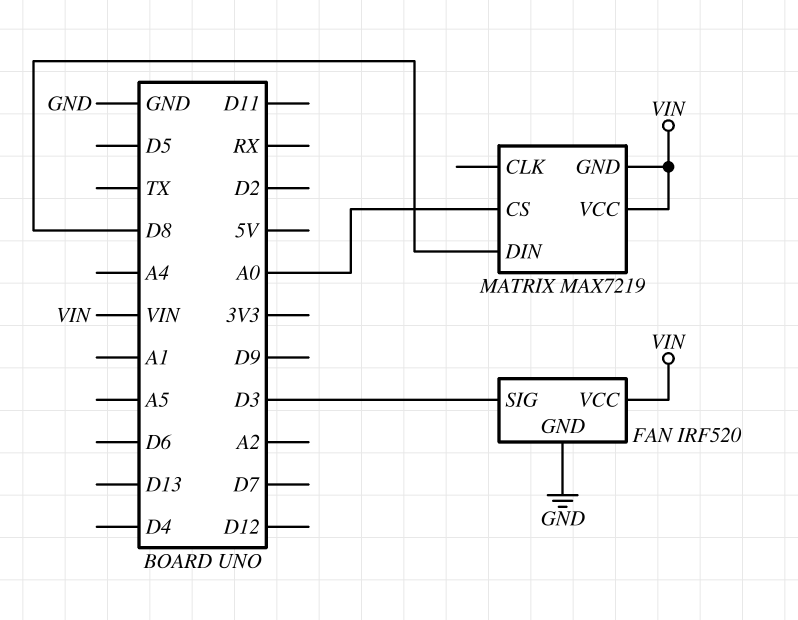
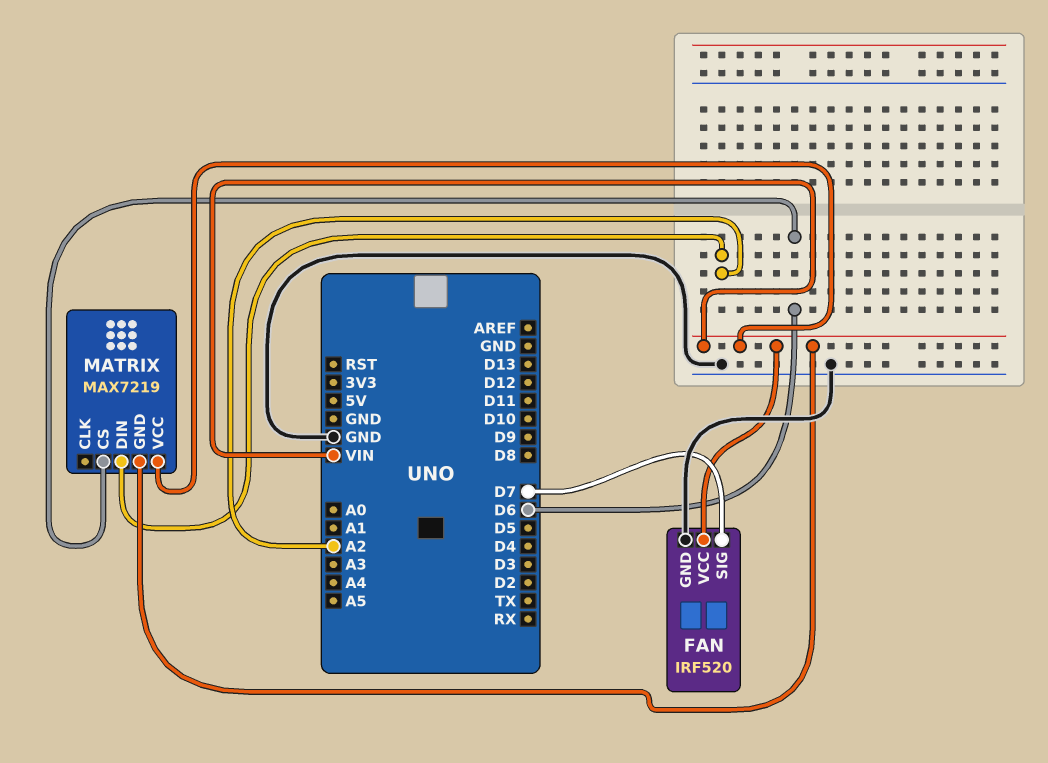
FAN pin SIG: D3 -> D7
MATRIX pin CS: A0 -> D6
MATRIX pin DIN: D8 -> A2

